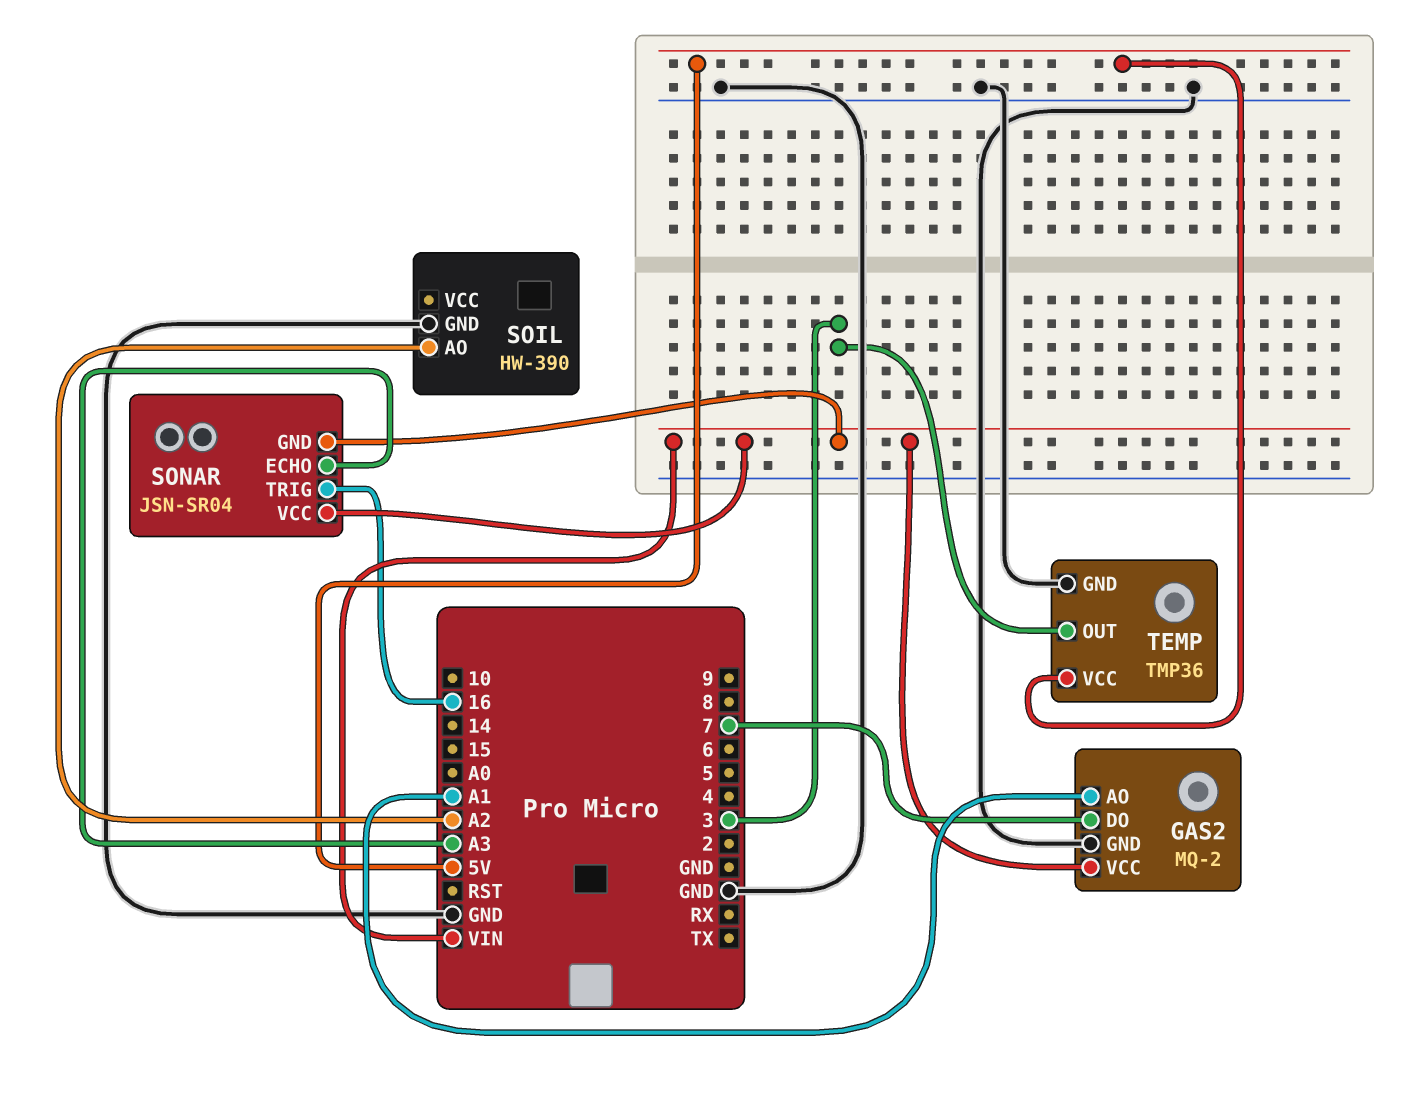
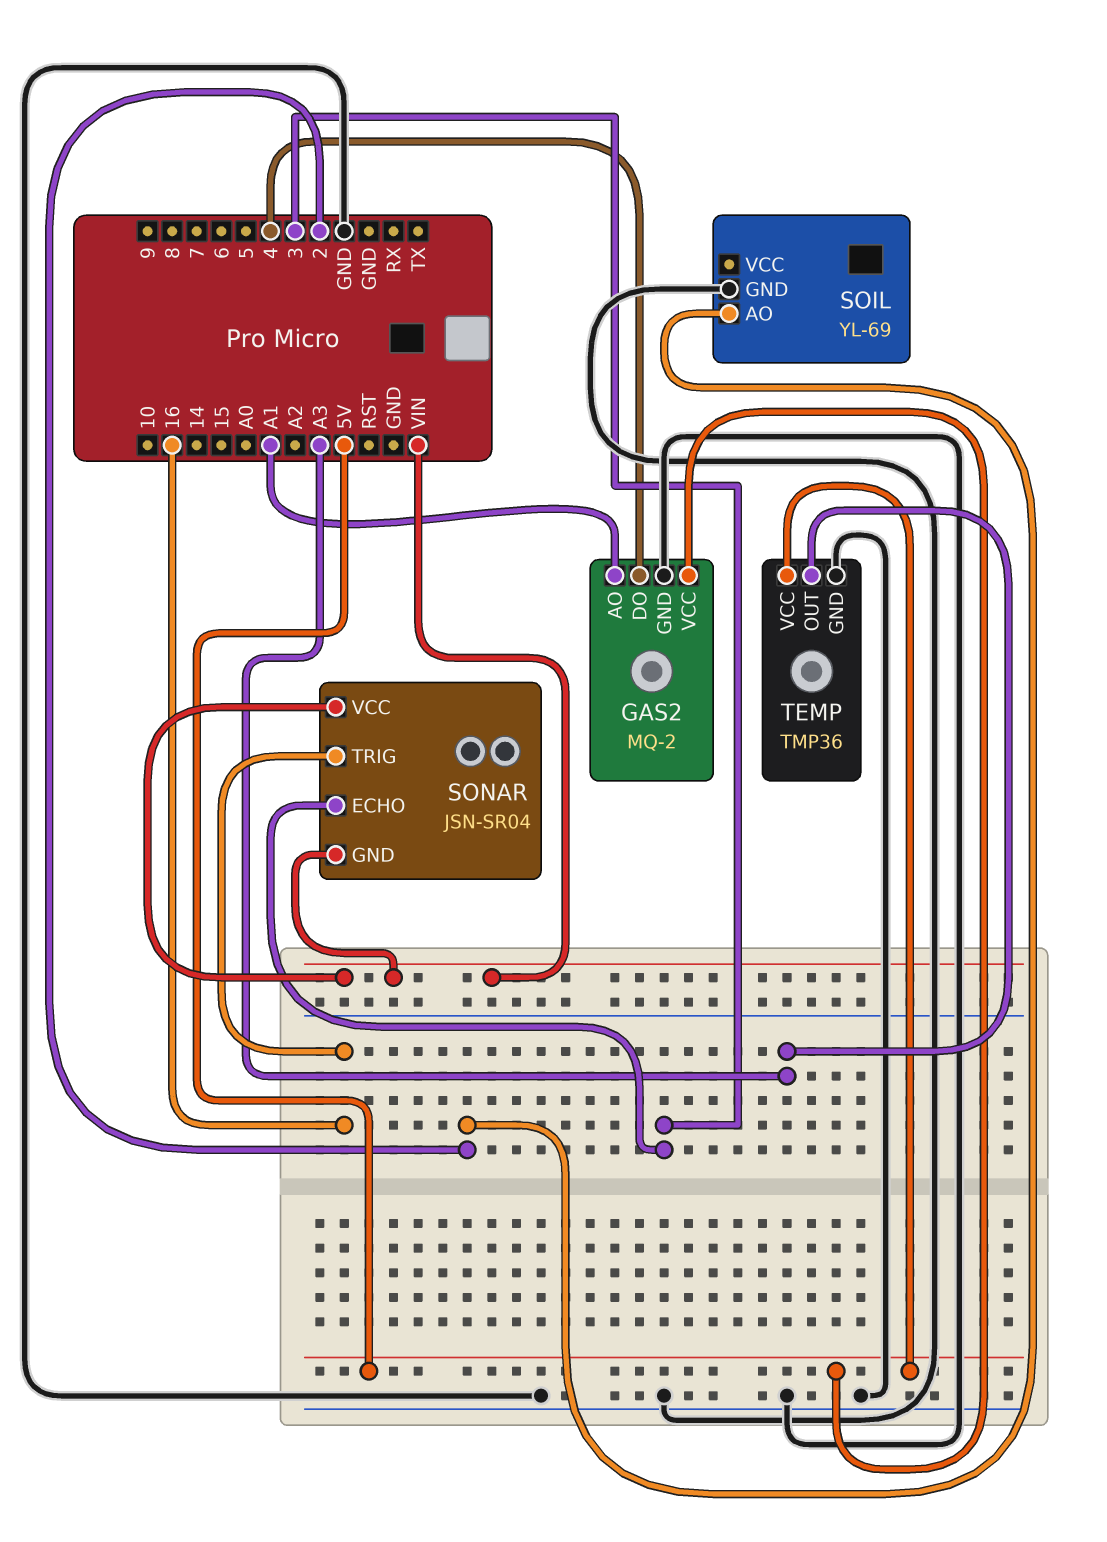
GAS2 pin DO: 7 -> 4
GAS2 pin VCC: VIN -> 5V
SOIL: HW-390 -> YL-69
SOIL pin AO: A2 -> 2
SONAR pin ECHO: A3 -> 3
TEMP pin OUT: 3 -> A3

